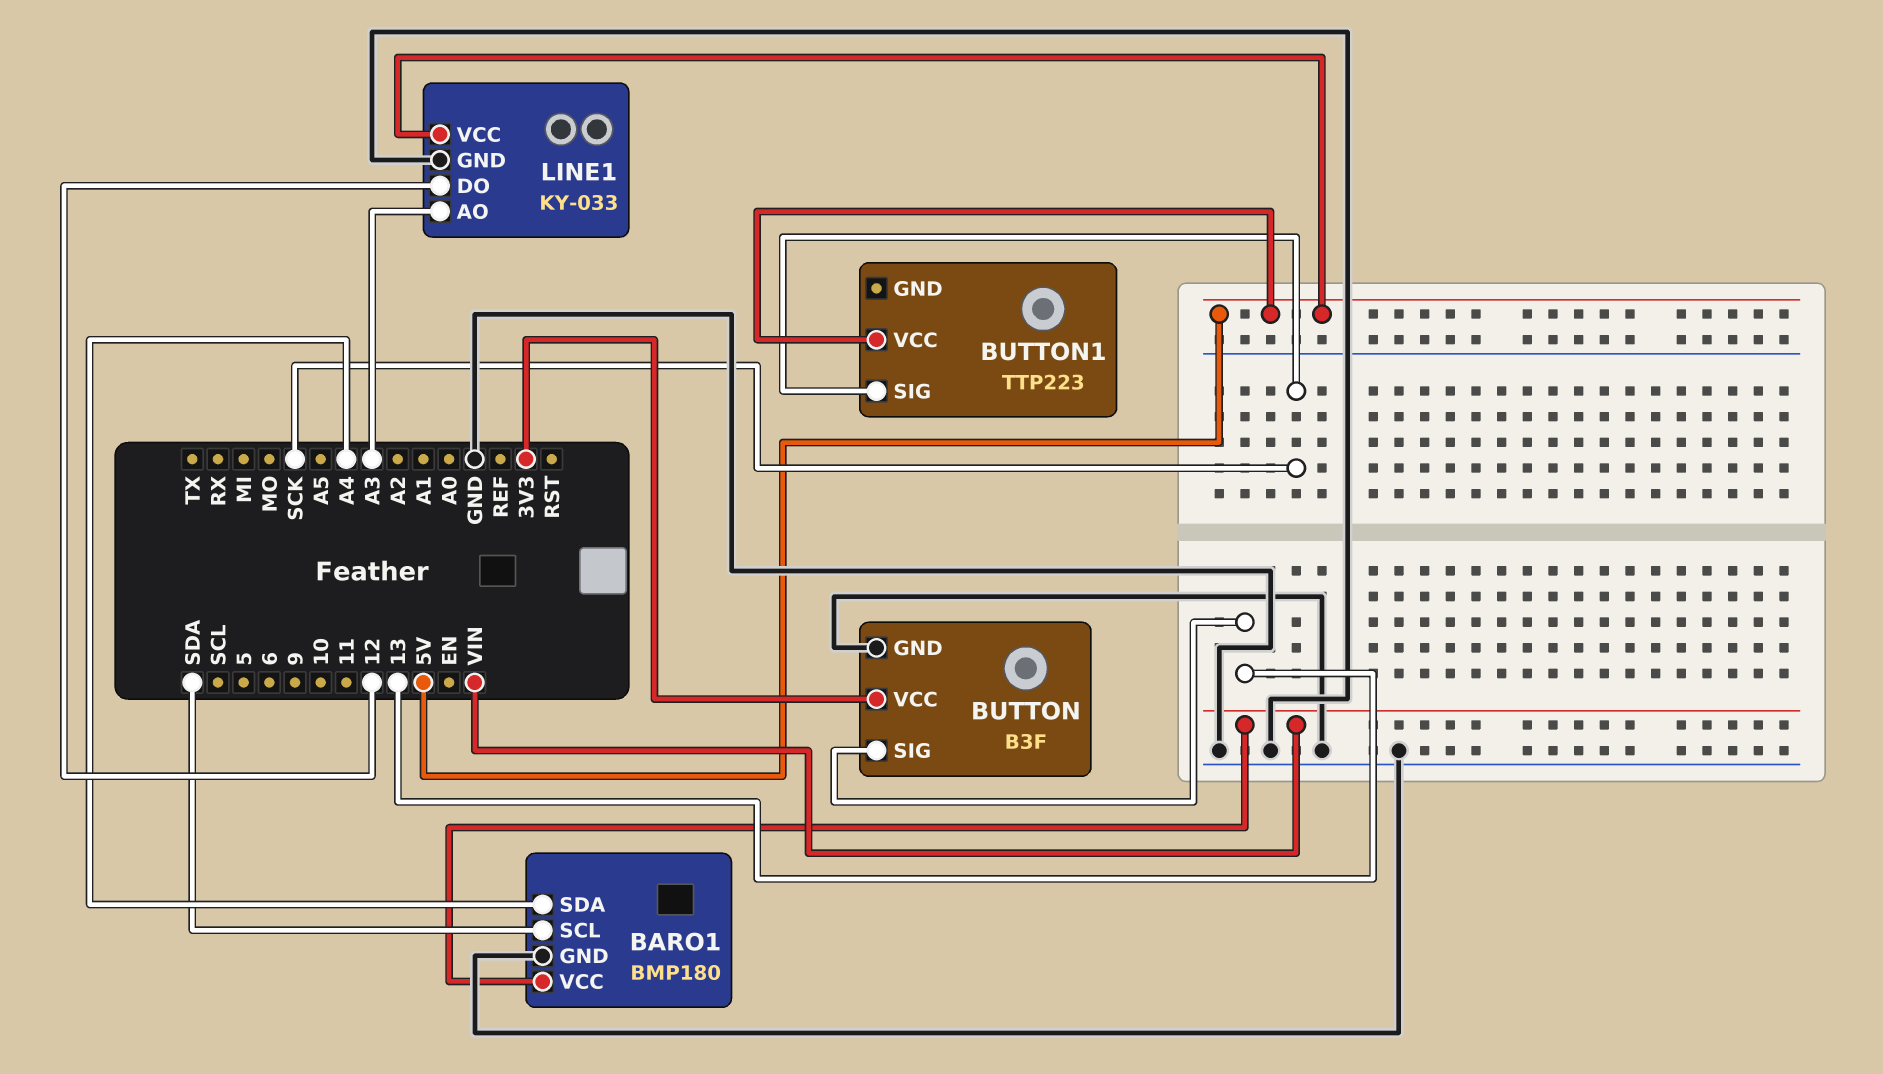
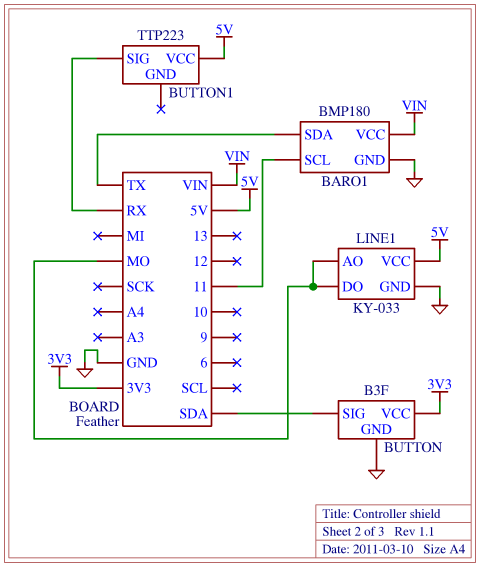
BARO1 pin SCL: SDA -> 11
BARO1 pin SDA: A4 -> TX
BUTTON pin SIG: 13 -> SDA
BUTTON1 pin SIG: SCK -> RX
LINE1 pin AO: A3 -> MO
LINE1 pin DO: 12 -> MO

